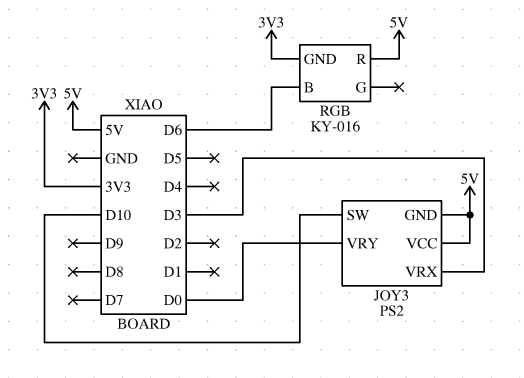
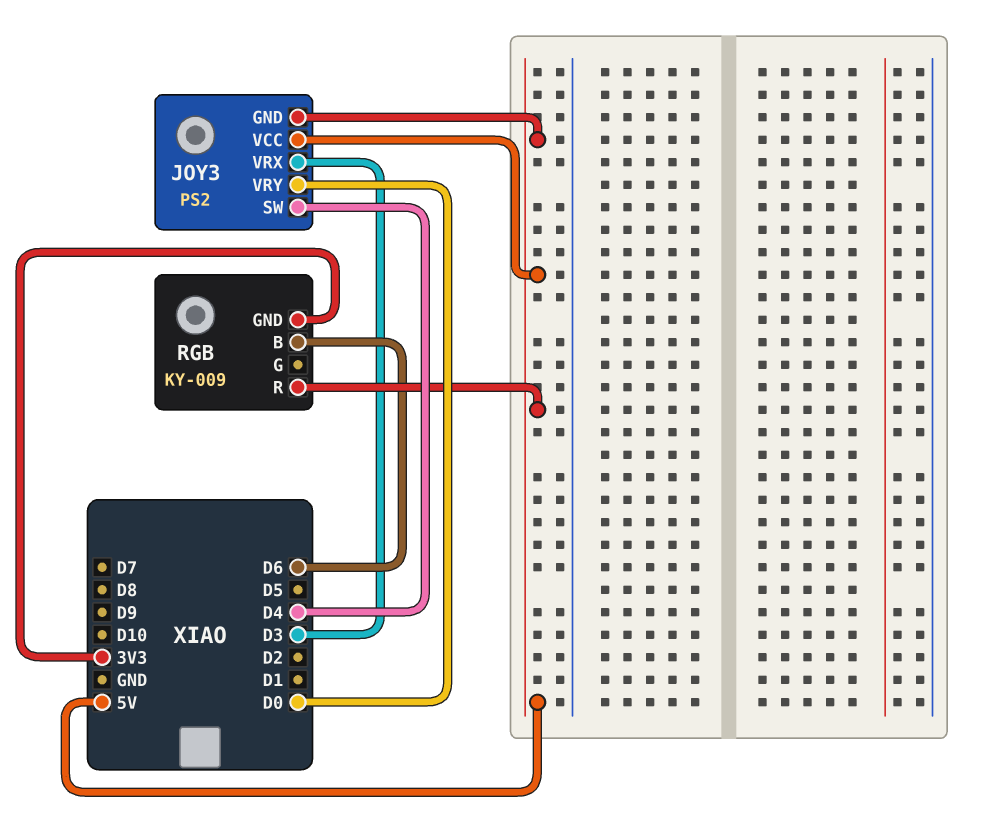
JOY3 pin SW: D10 -> D4
RGB: KY-016 -> KY-009

